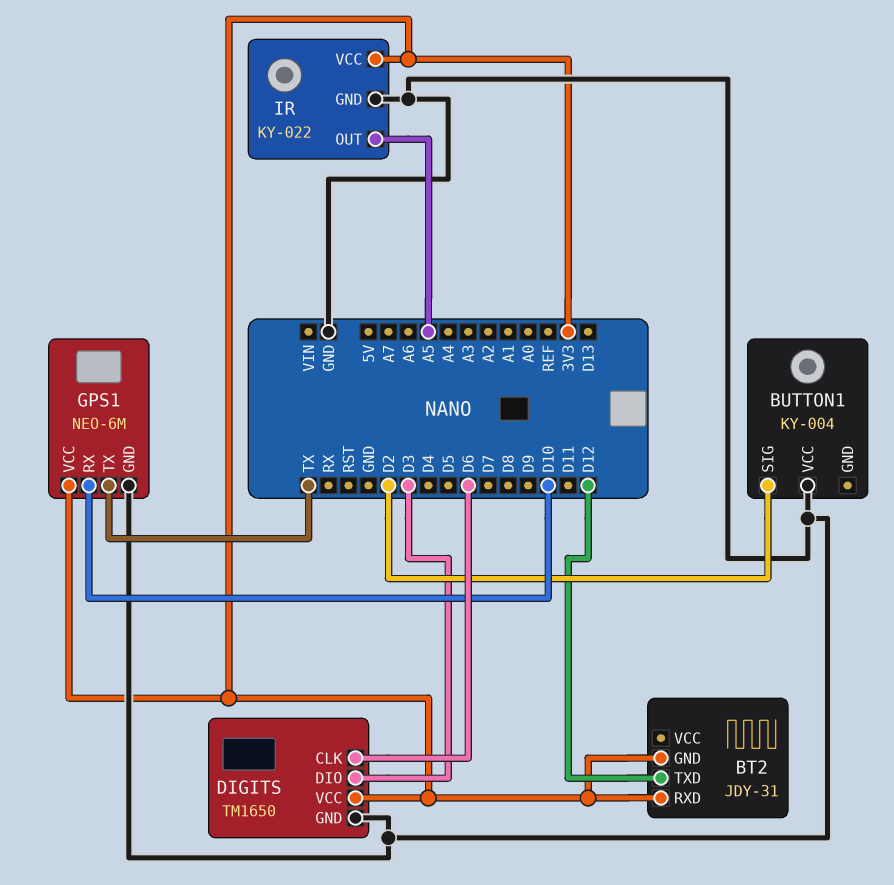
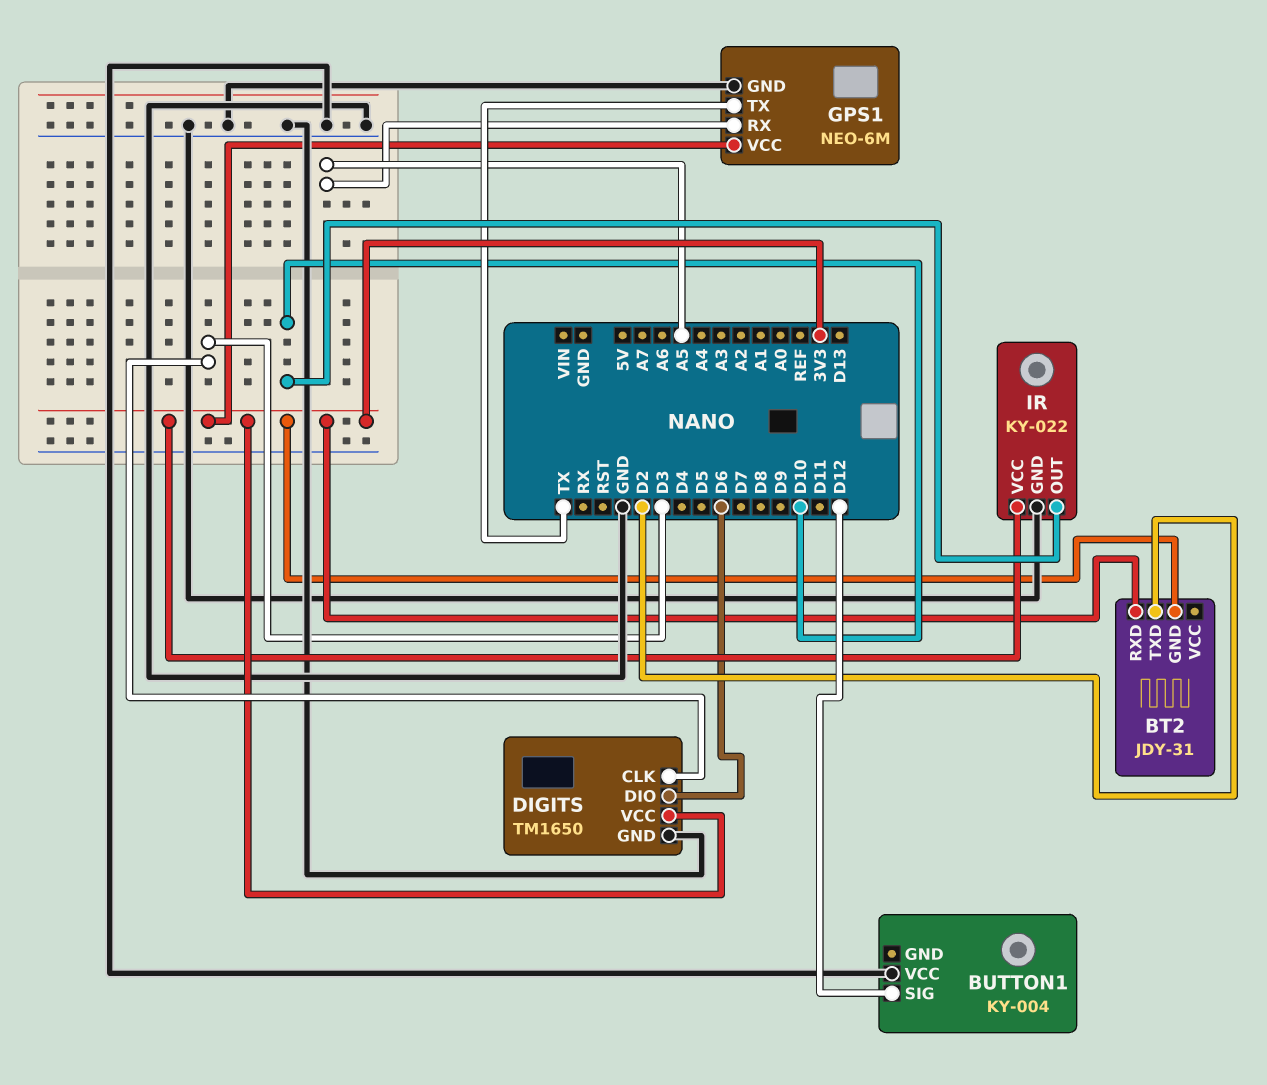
BT2 pin TXD: D12 -> D2
BUTTON1 pin SIG: D2 -> D12
DIGITS pin CLK: D6 -> D3
DIGITS pin DIO: D3 -> D6
GPS1 pin RX: D10 -> A5
IR pin OUT: A5 -> D10

